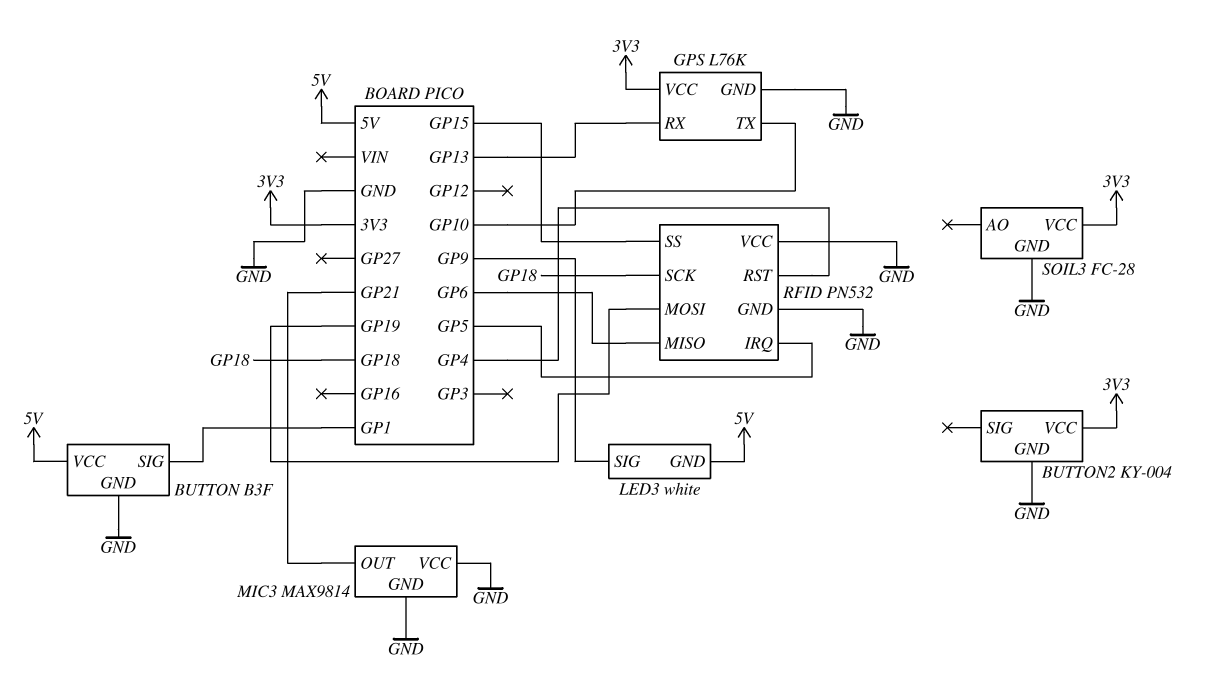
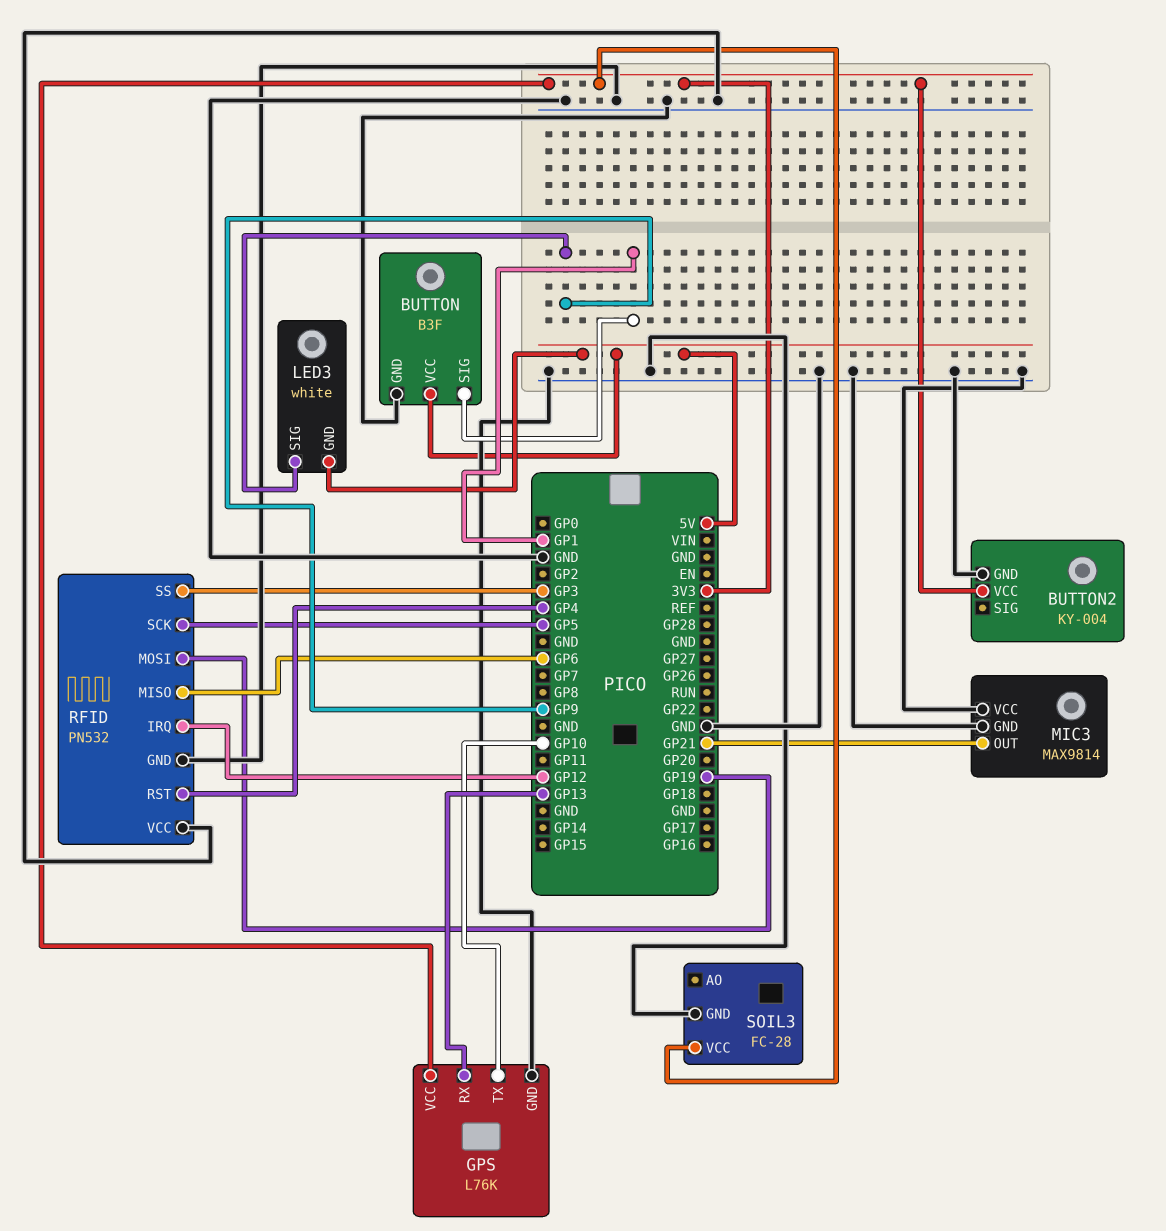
RFID pin IRQ: GP5 -> GP12
RFID pin SCK: GP18 -> GP5
RFID pin SS: GP15 -> GP3

